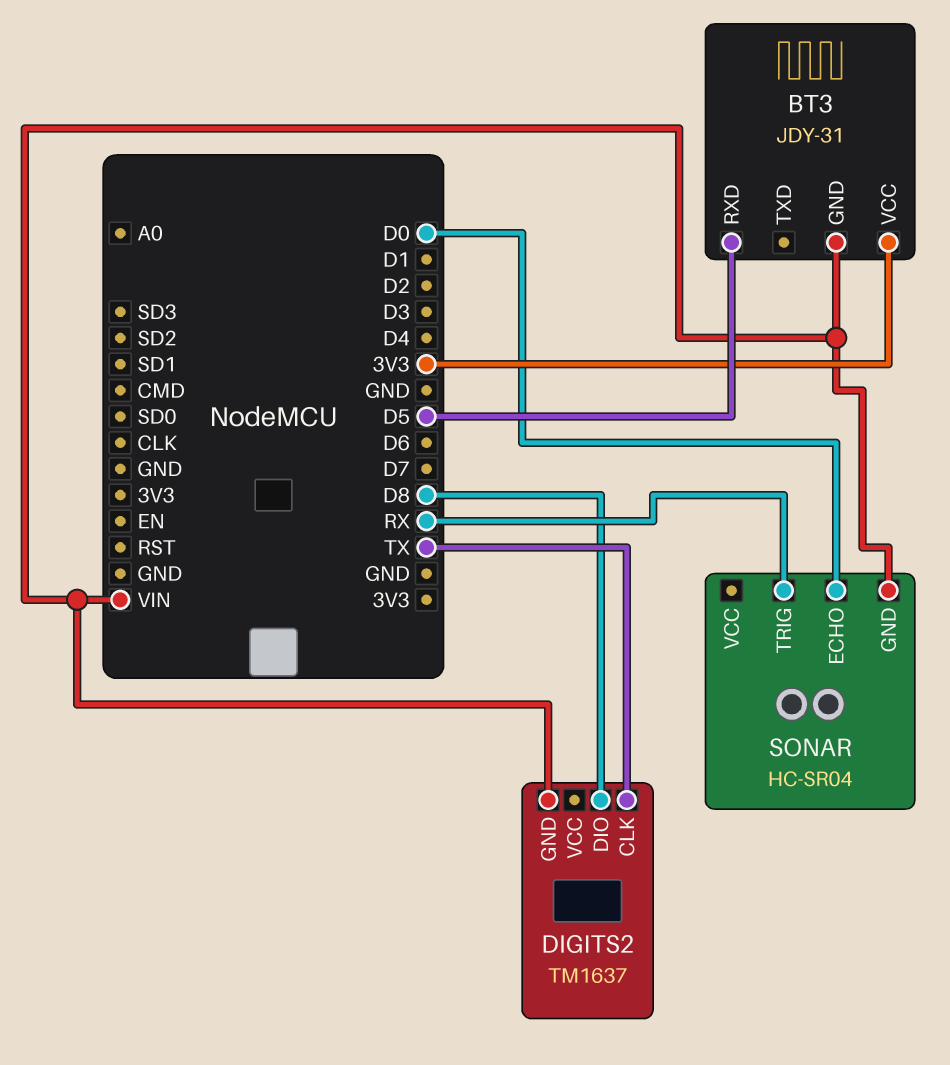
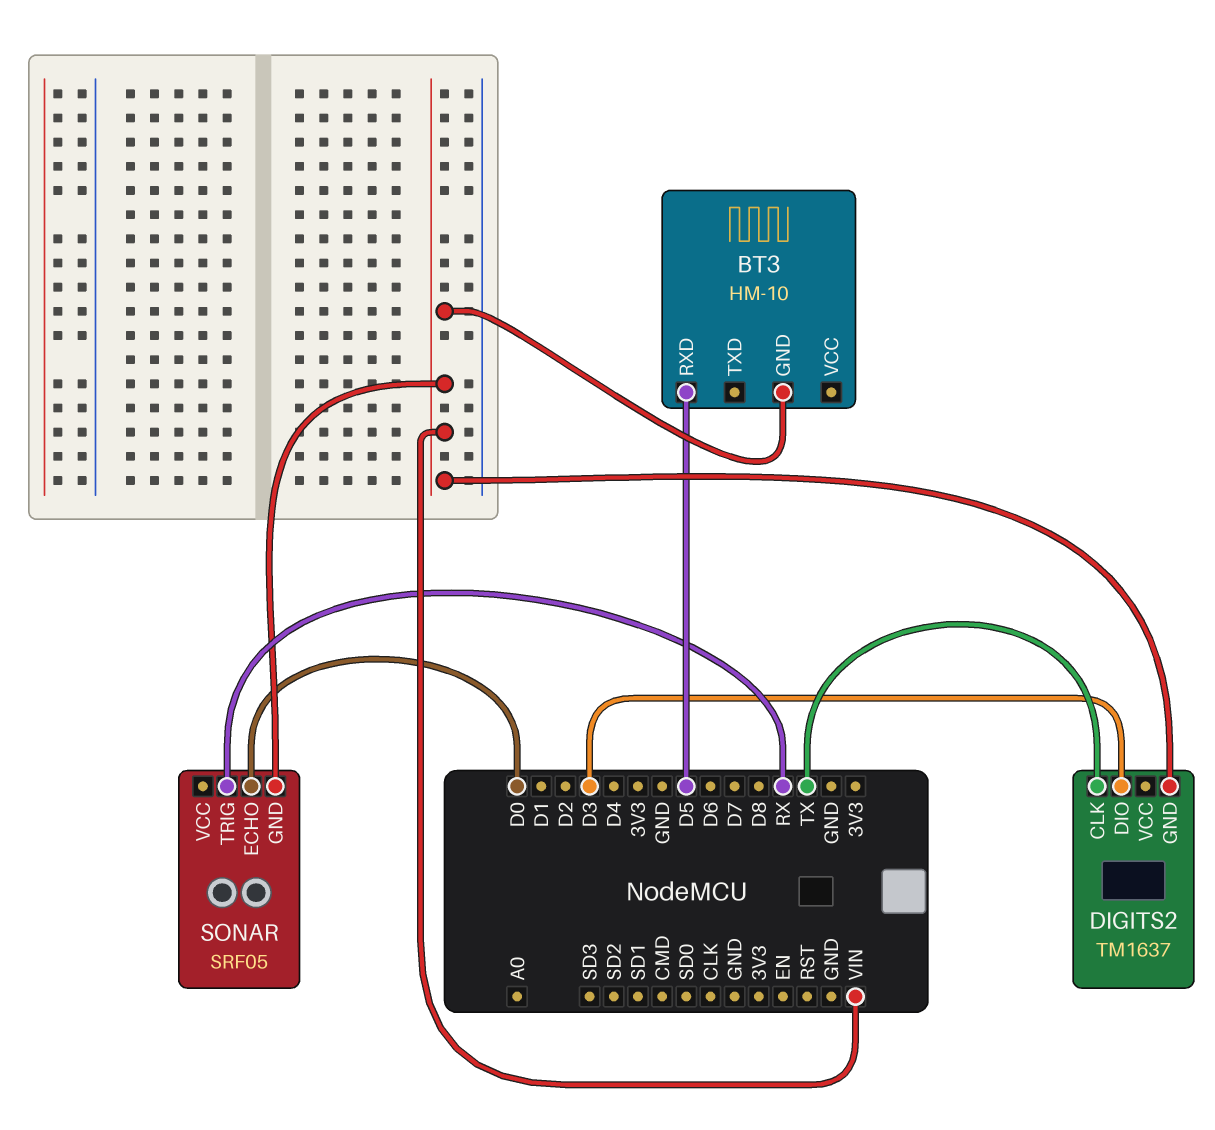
BT3: JDY-31 -> HM-10
BT3 pin VCC: 3V3 -> none
DIGITS2 pin DIO: D8 -> D3
SONAR: HC-SR04 -> SRF05

